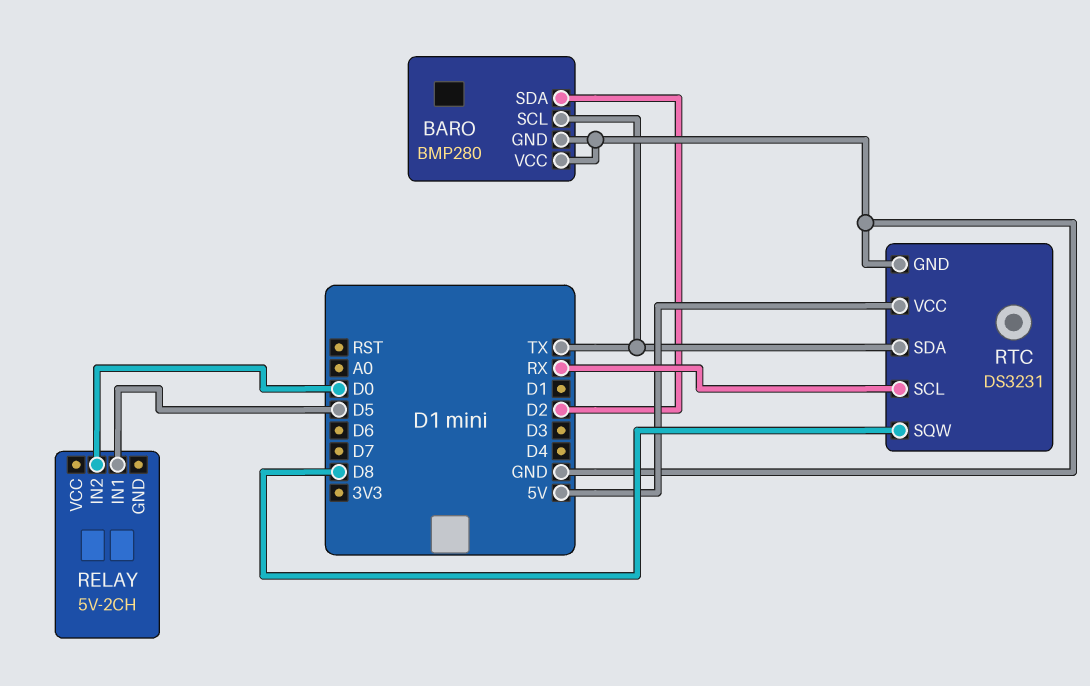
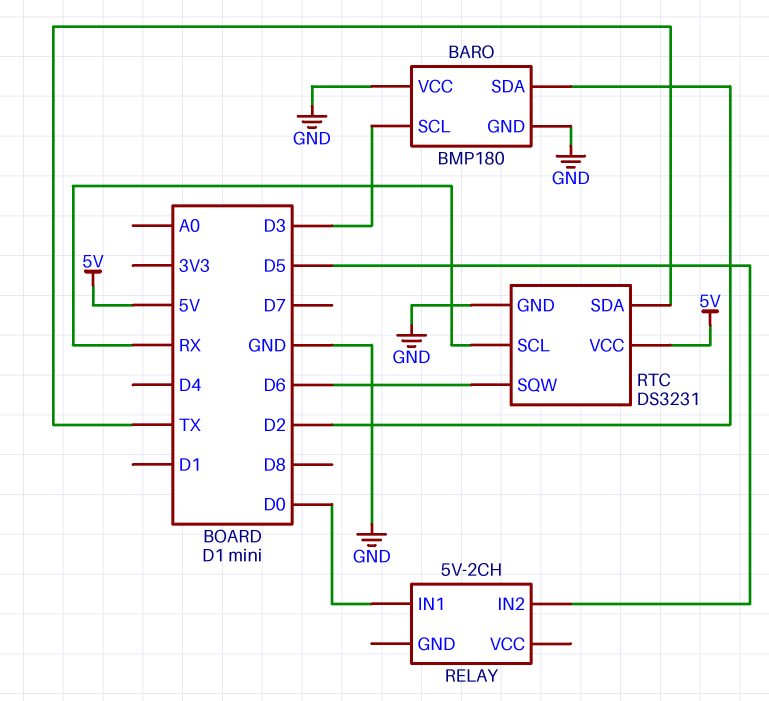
BARO: BMP280 -> BMP180
BARO pin SCL: TX -> D3
RELAY pin IN1: D5 -> D0
RELAY pin IN2: D0 -> D5
RTC pin SQW: D8 -> D6

